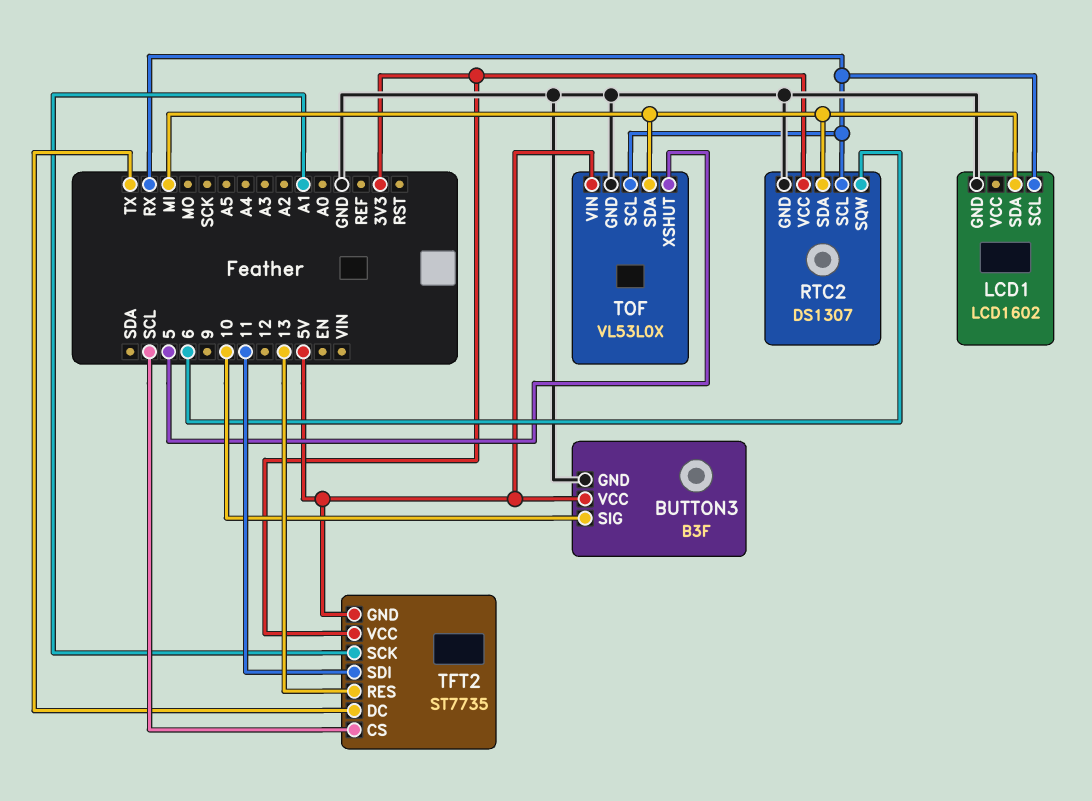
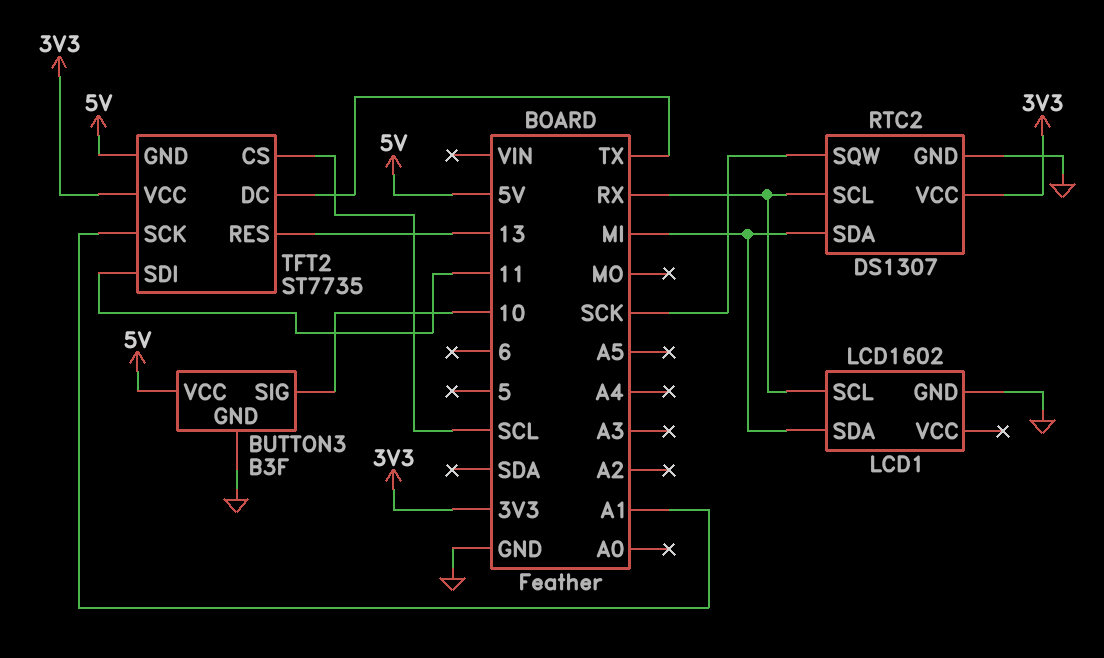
RTC2 pin SQW: 6 -> SCK
TOF: VL53L0X -> none
TOF pin GND: GND -> none
TOF pin SCL: RX -> none
TOF pin SDA: MI -> none
TOF pin VIN: 5V -> none
TOF pin XSHUT: 5 -> none

